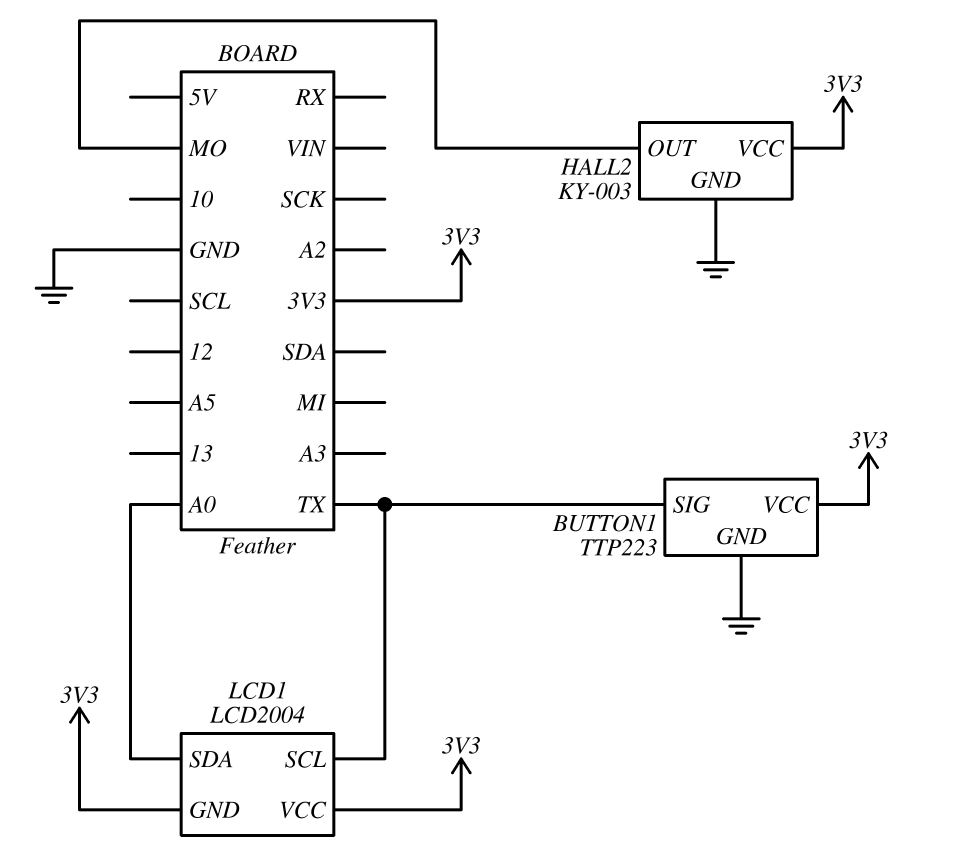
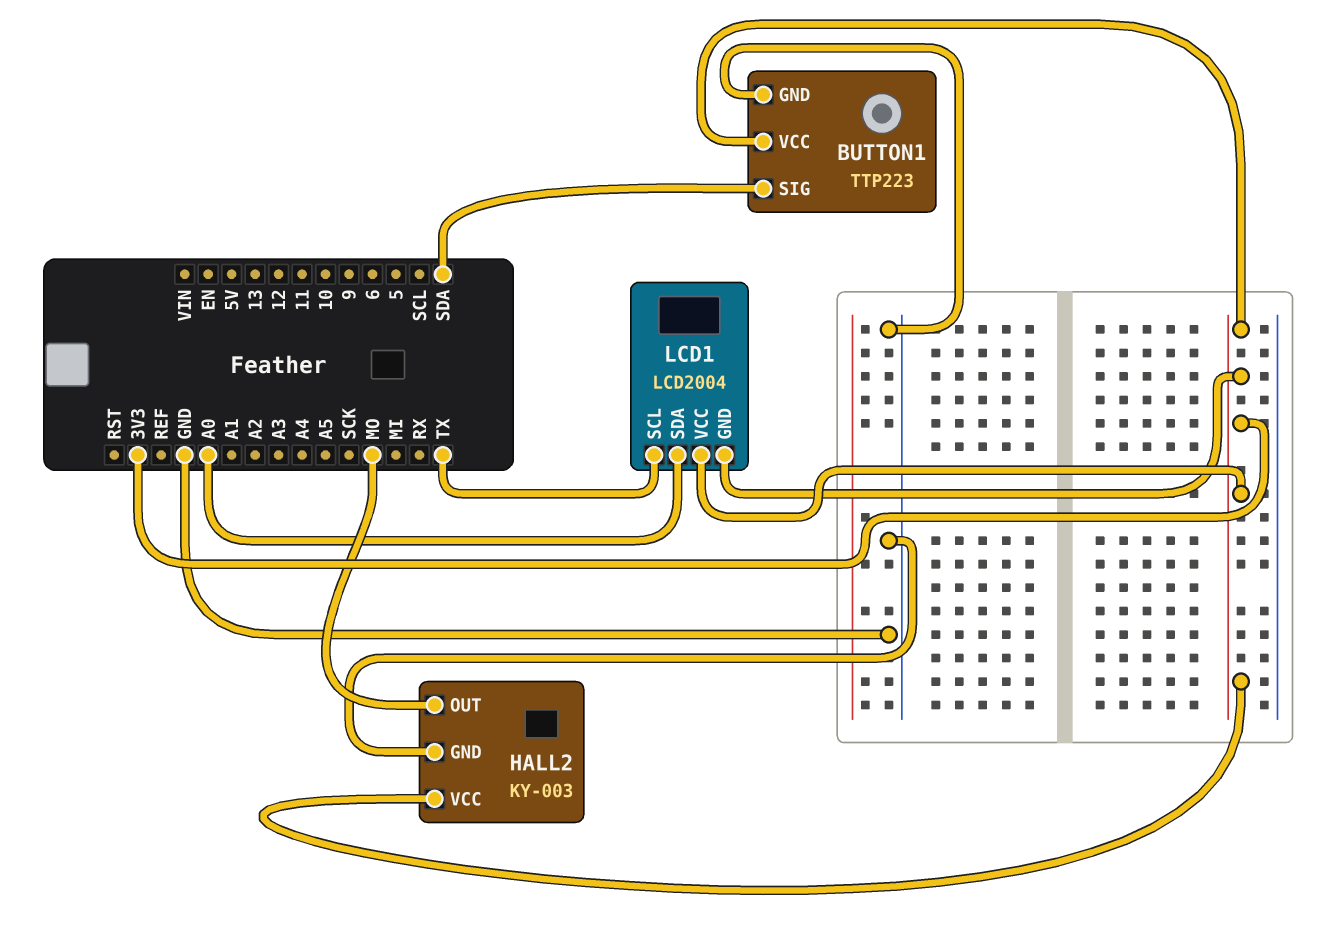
BUTTON1 pin SIG: TX -> SDA

